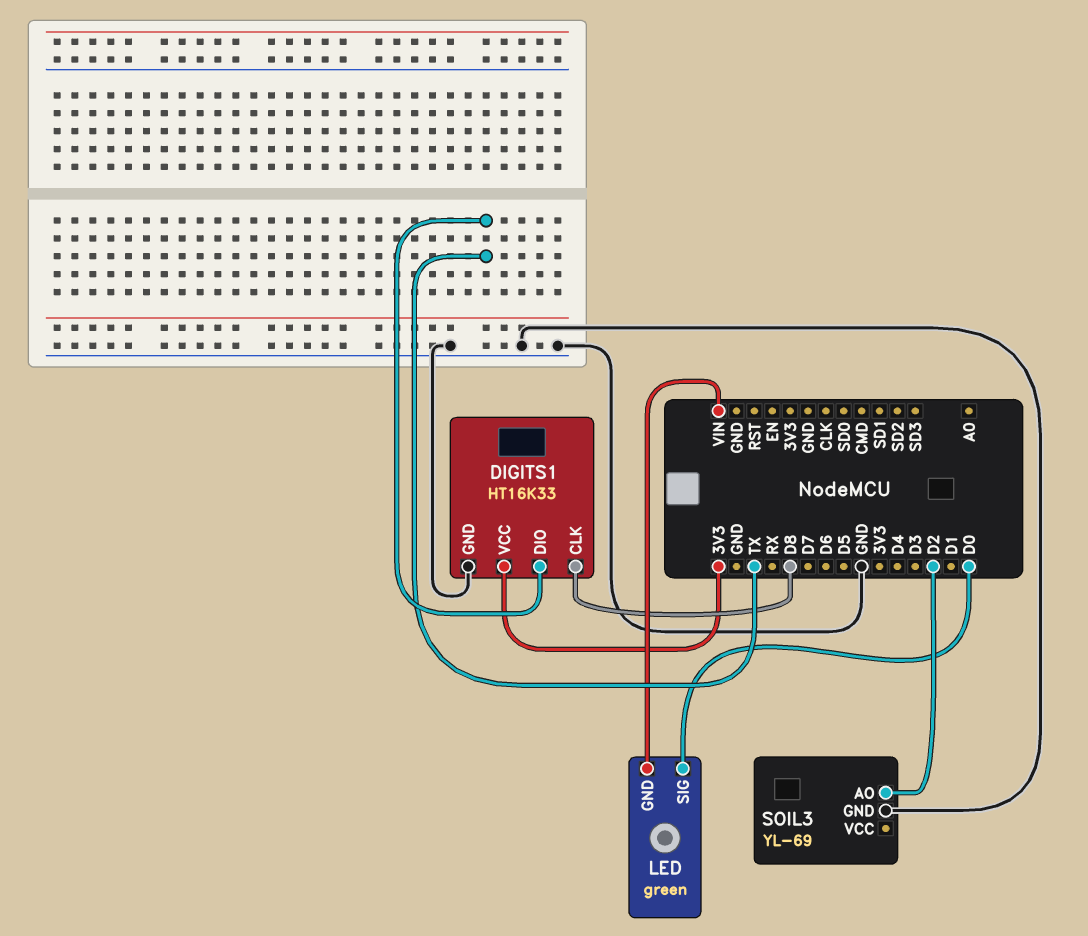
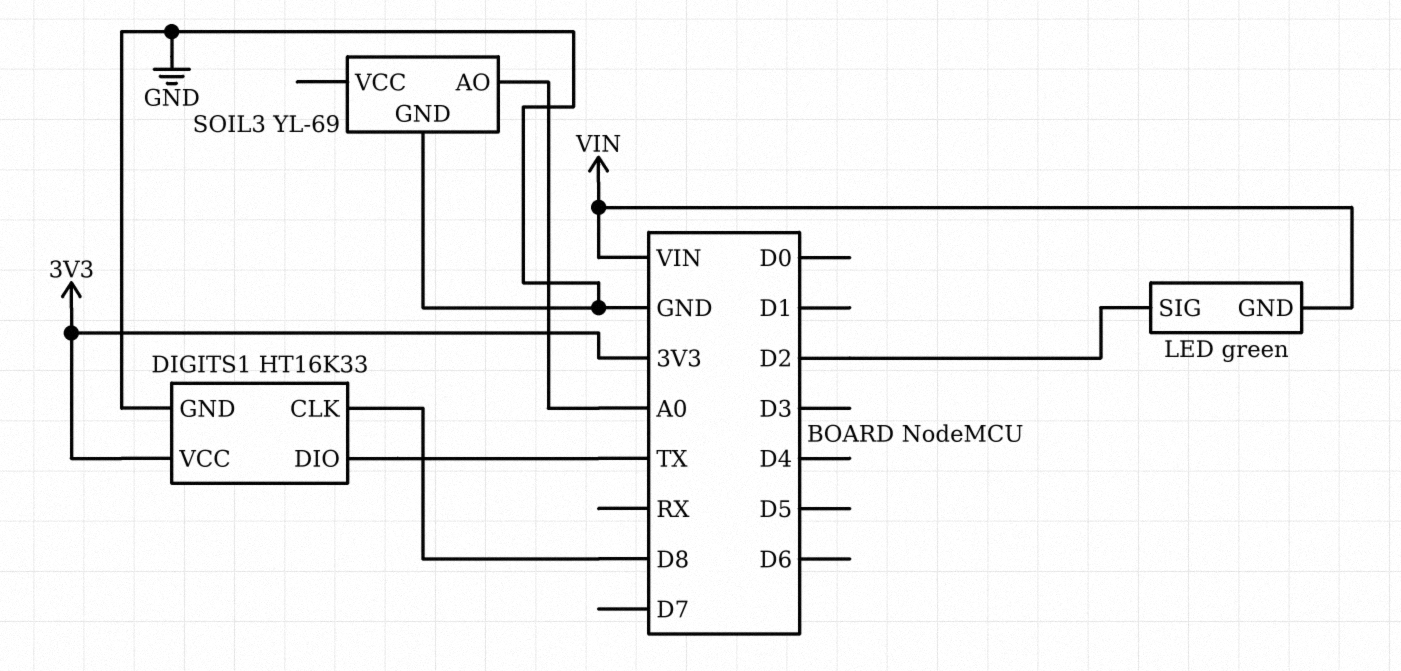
LED pin SIG: D0 -> D2
SOIL3 pin AO: D2 -> A0

